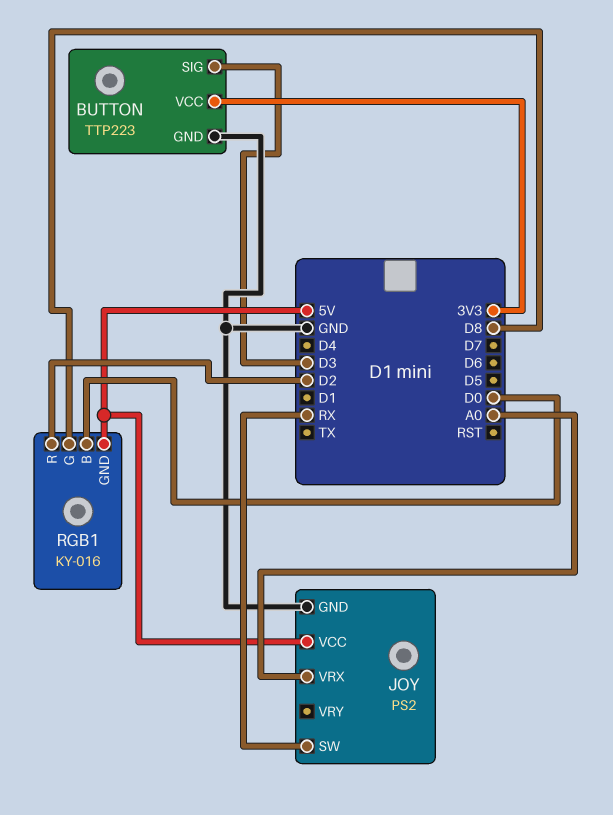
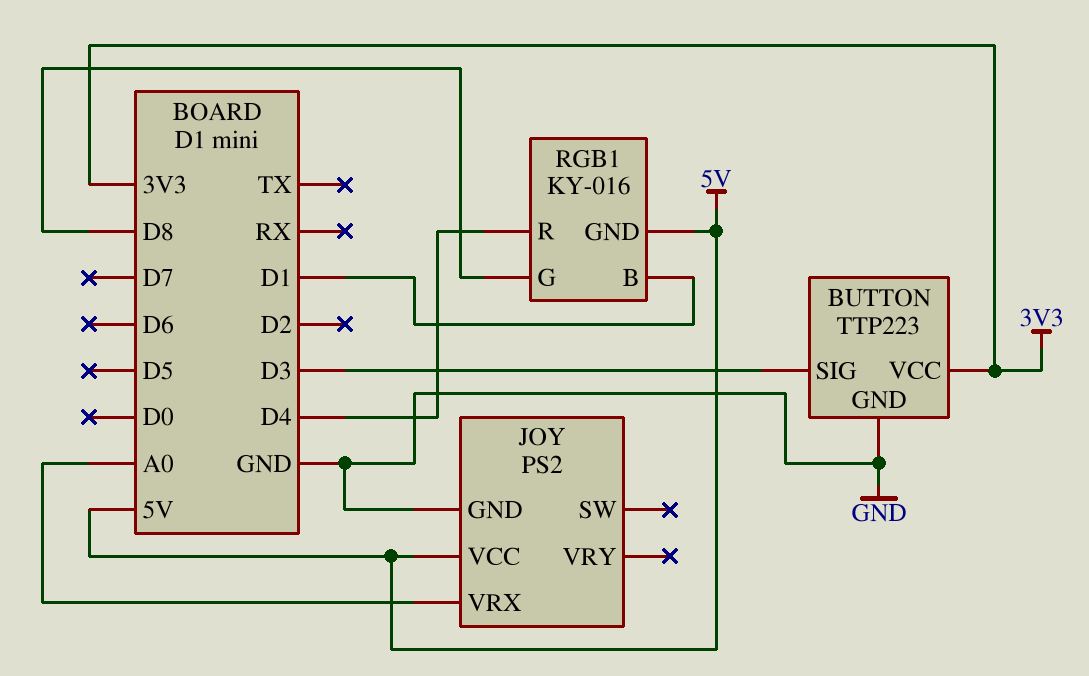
JOY pin SW: RX -> none
RGB1 pin B: D0 -> D1
RGB1 pin R: D2 -> D4

